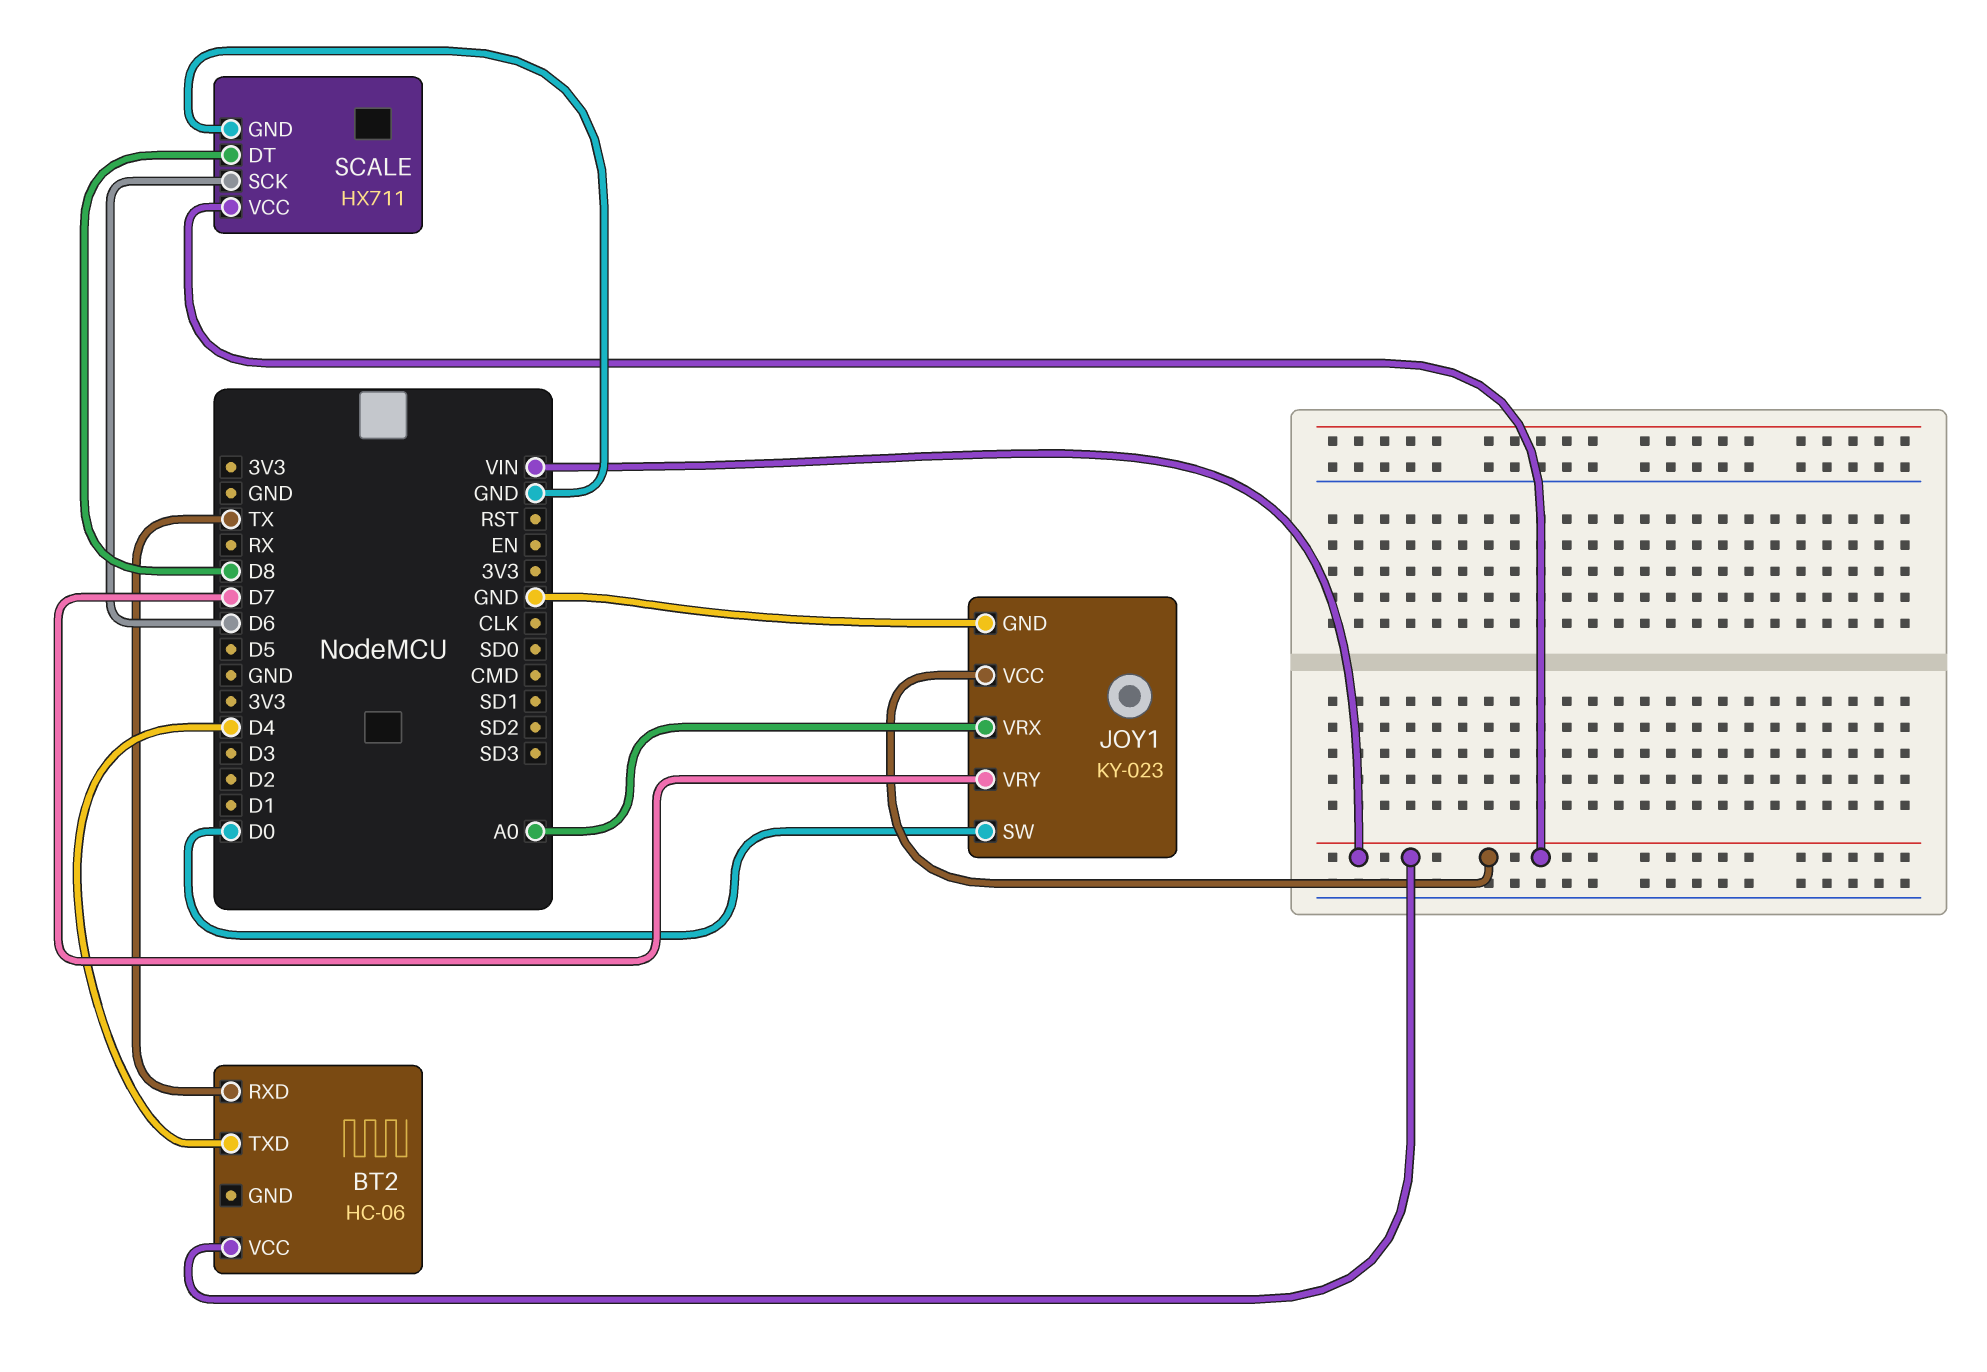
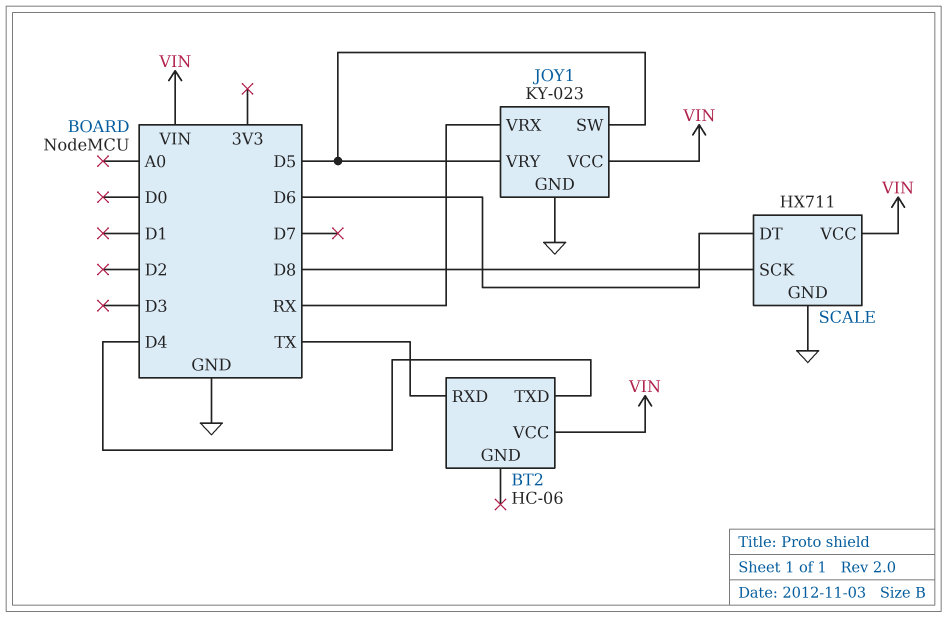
JOY1 pin SW: D0 -> D5
JOY1 pin VRX: A0 -> RX
JOY1 pin VRY: D7 -> D5
SCALE pin DT: D8 -> D6
SCALE pin SCK: D6 -> D8

